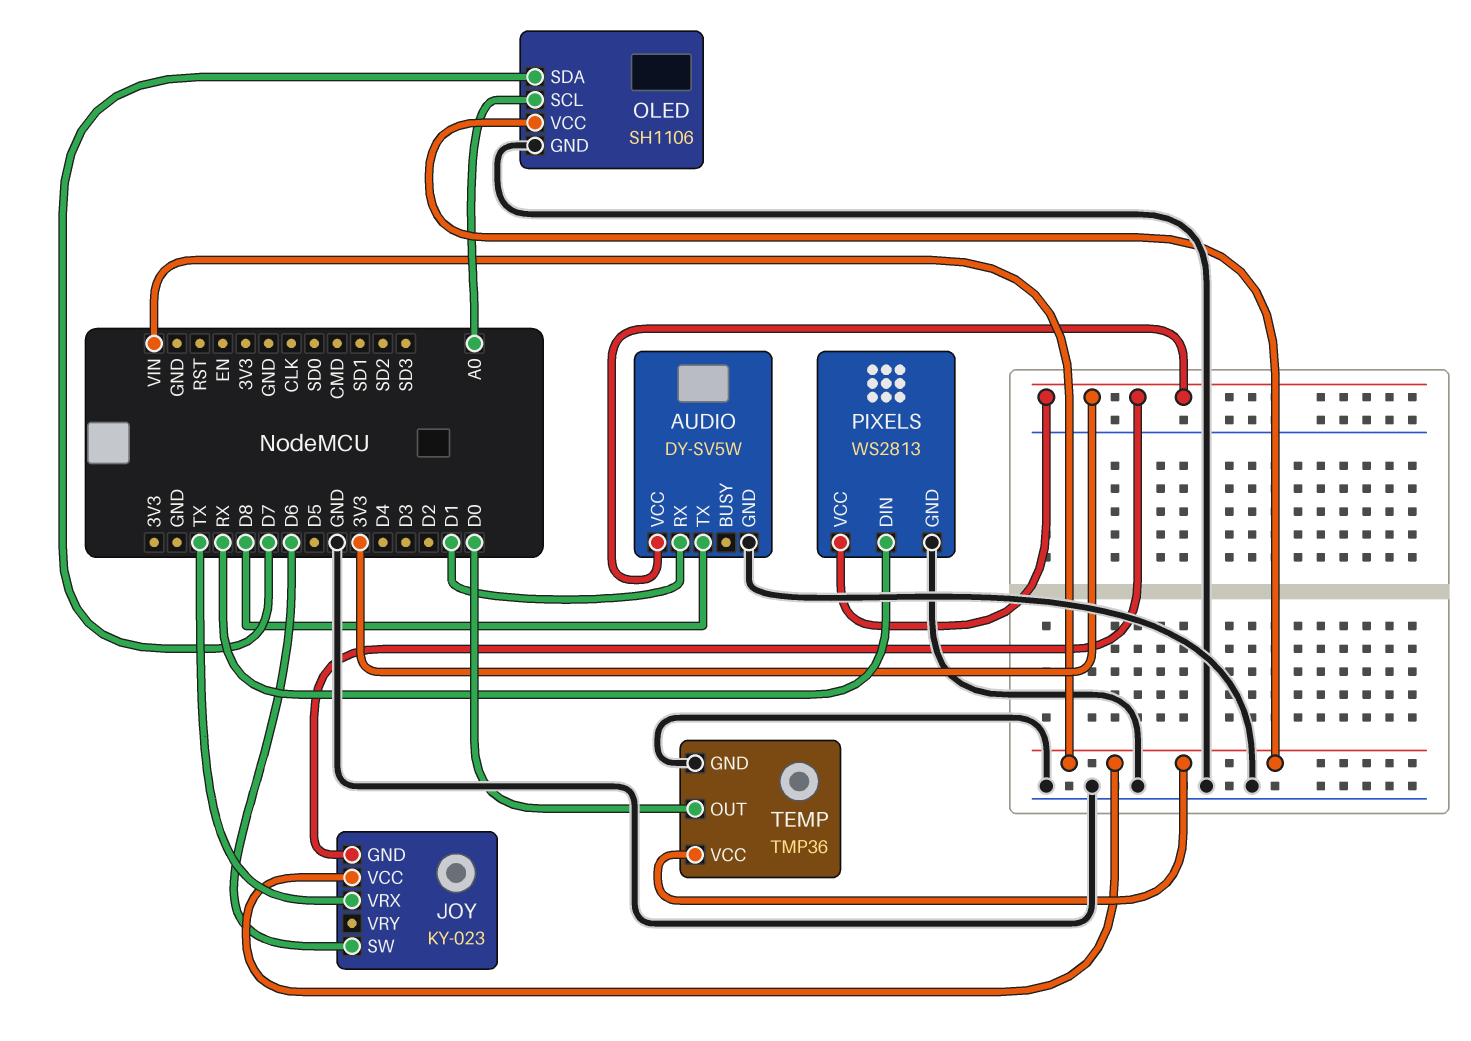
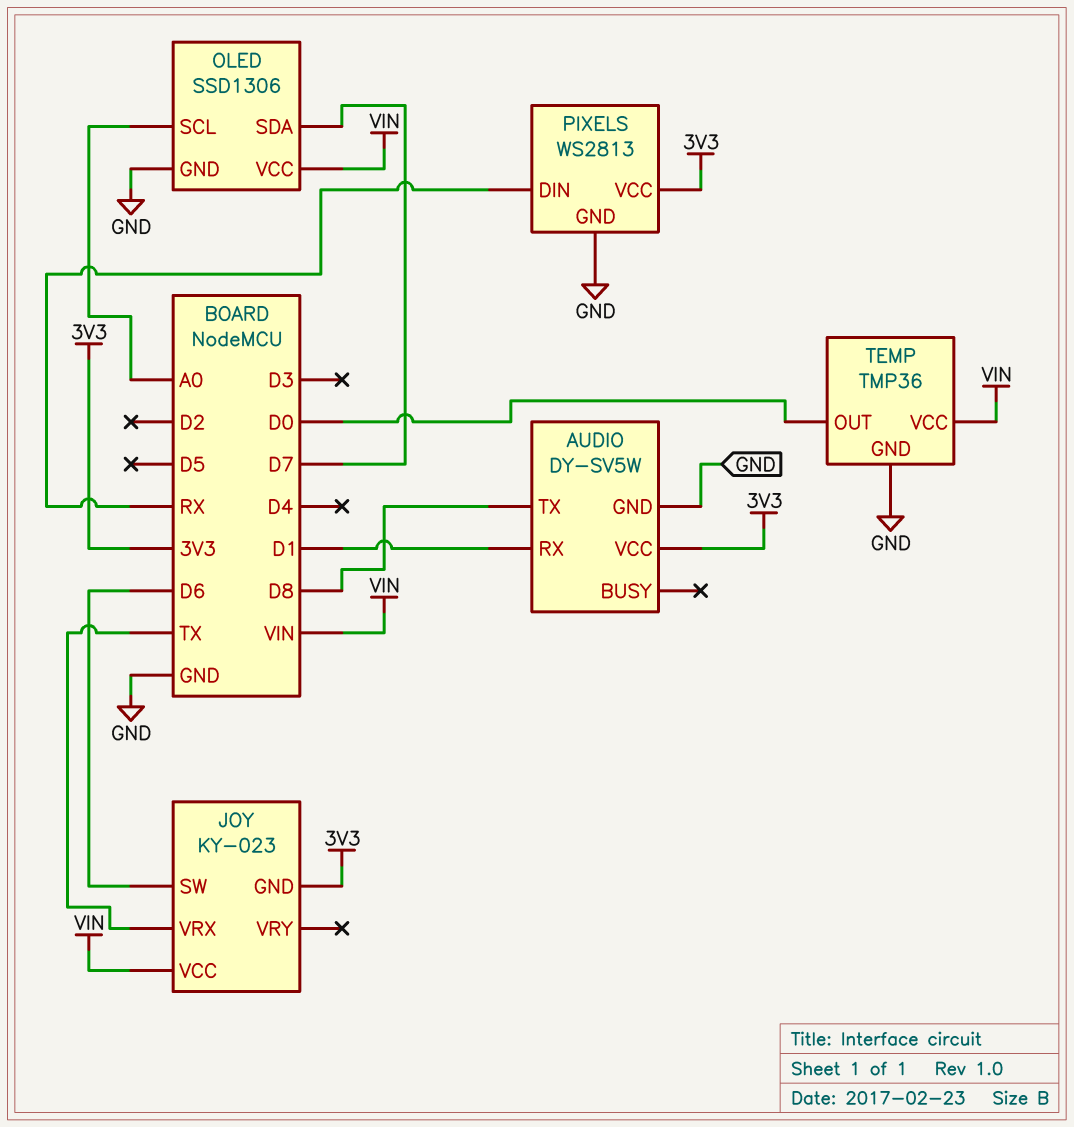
OLED: SH1106 -> SSD1306

